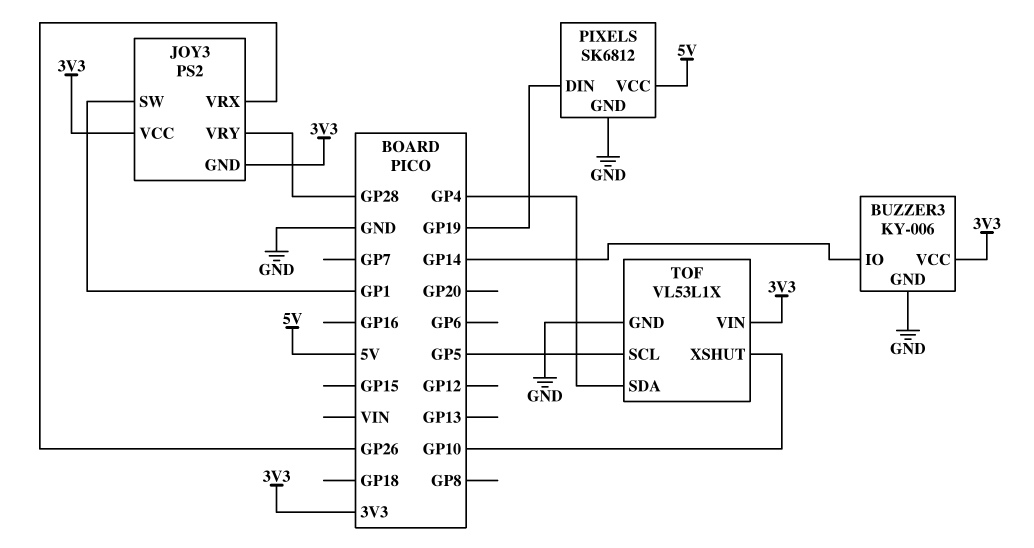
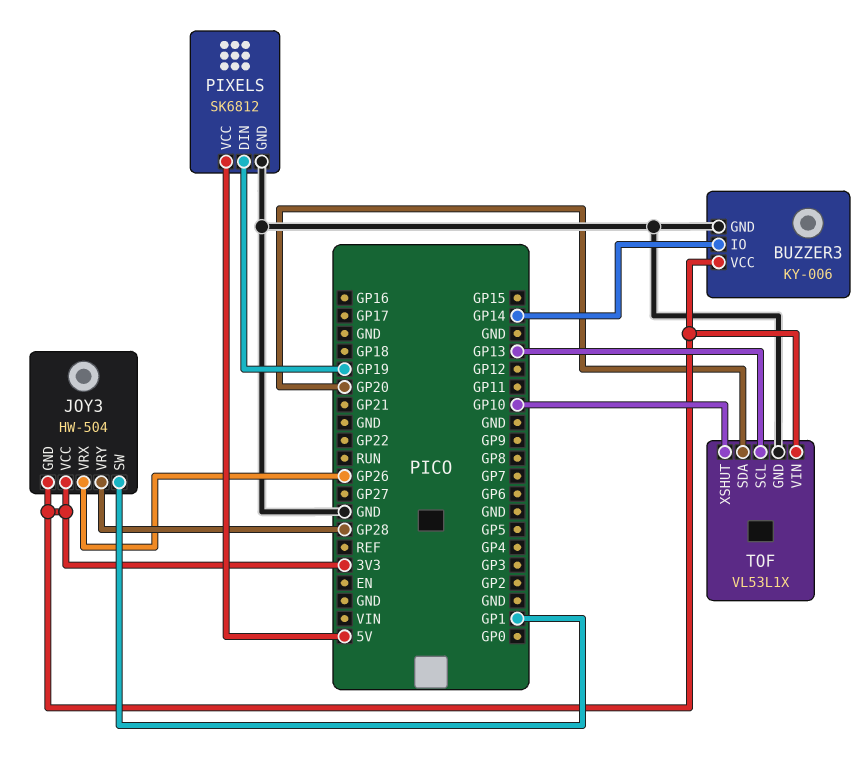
JOY3: PS2 -> HW-504
TOF pin SCL: GP5 -> GP13
TOF pin SDA: GP4 -> GP20

